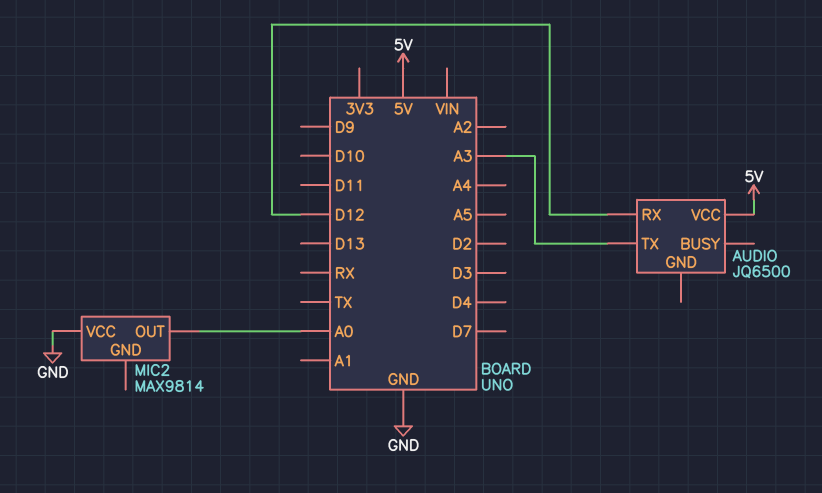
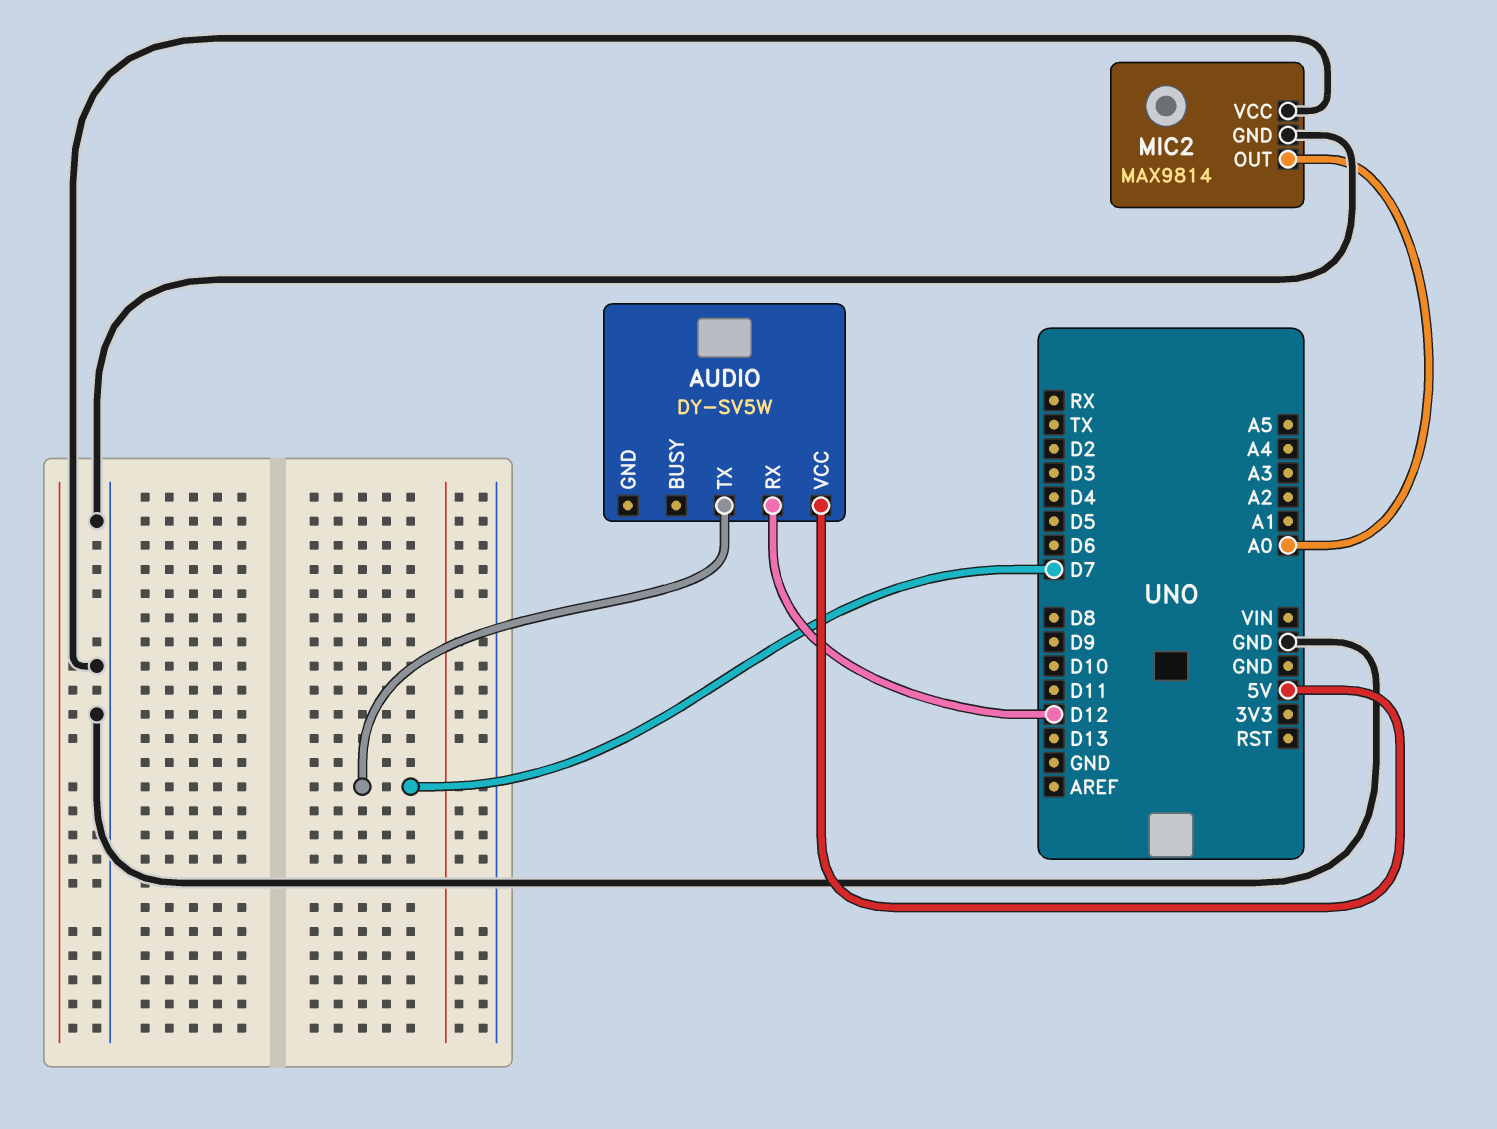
AUDIO: JQ6500 -> DY-SV5W
AUDIO pin TX: A3 -> D7
MIC2 pin GND: none -> GND

